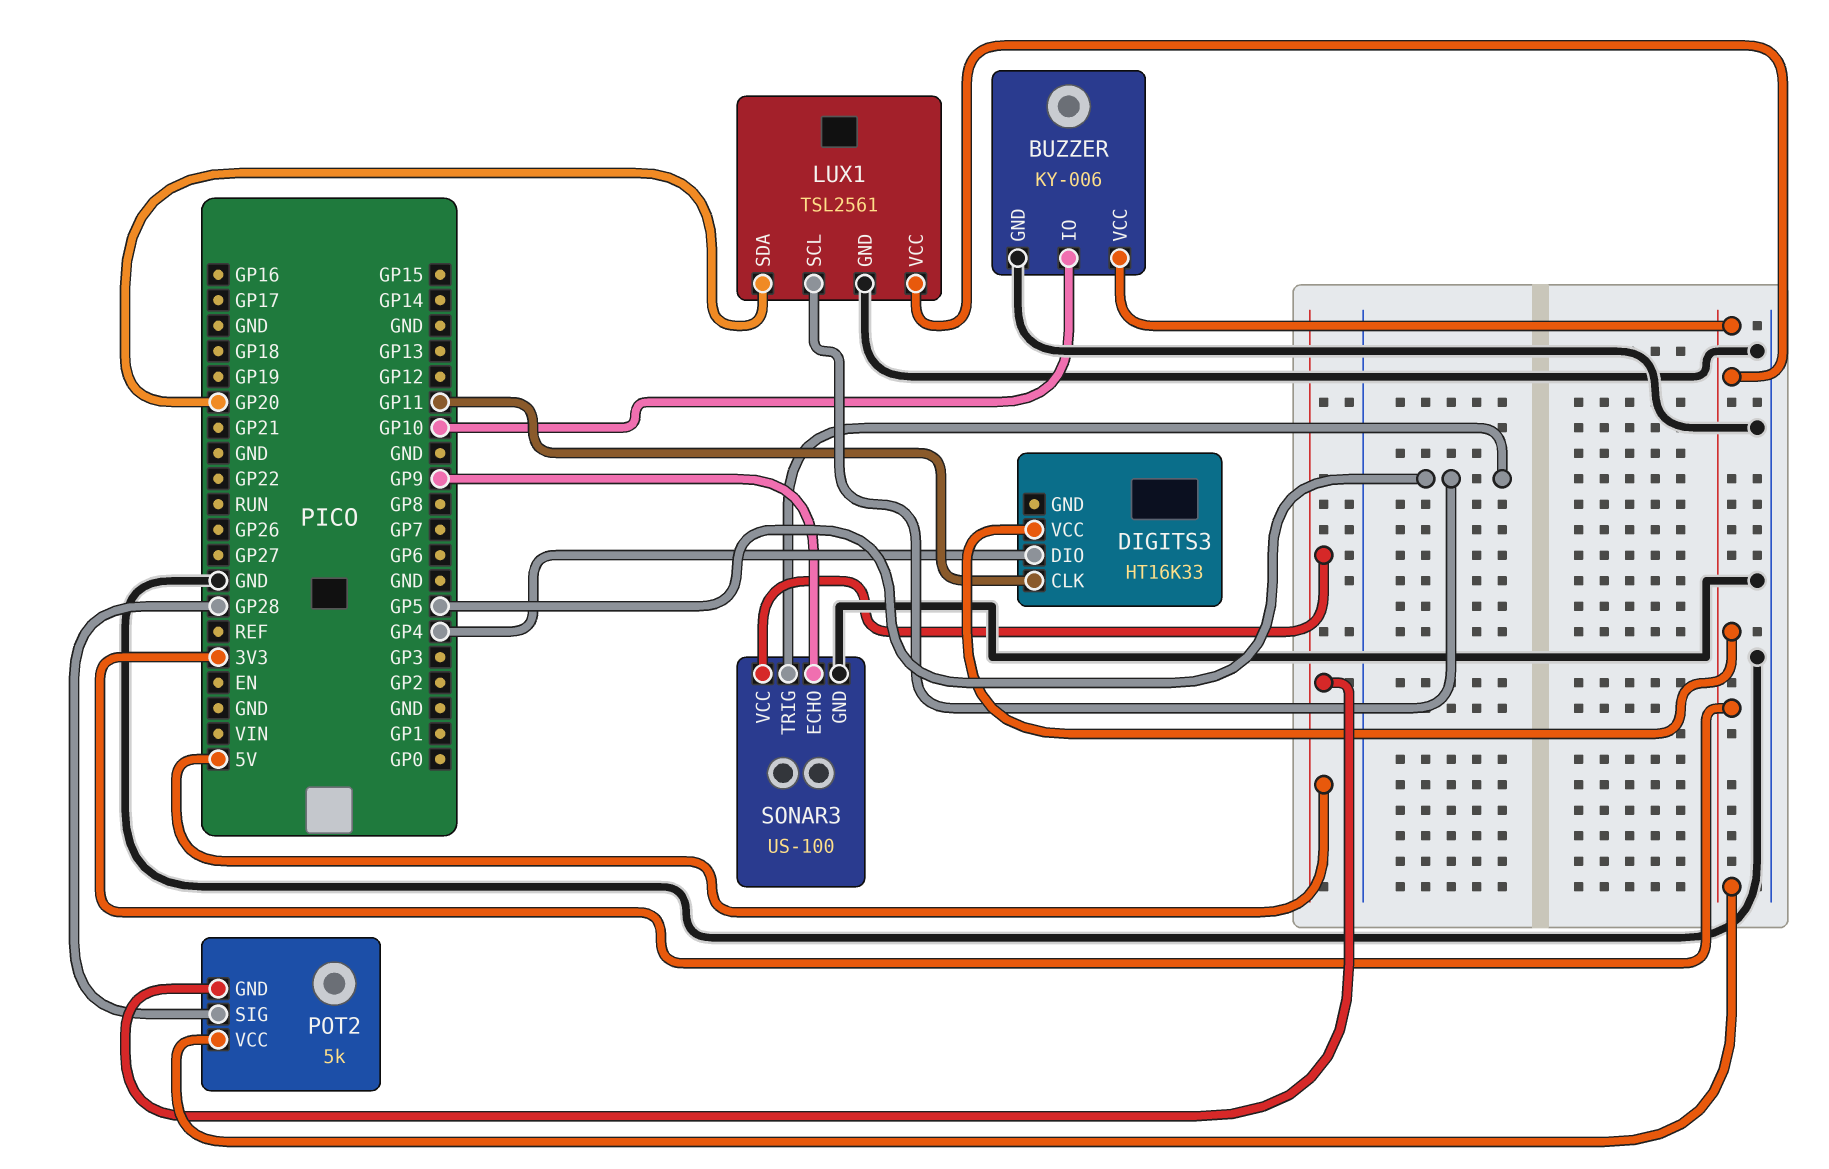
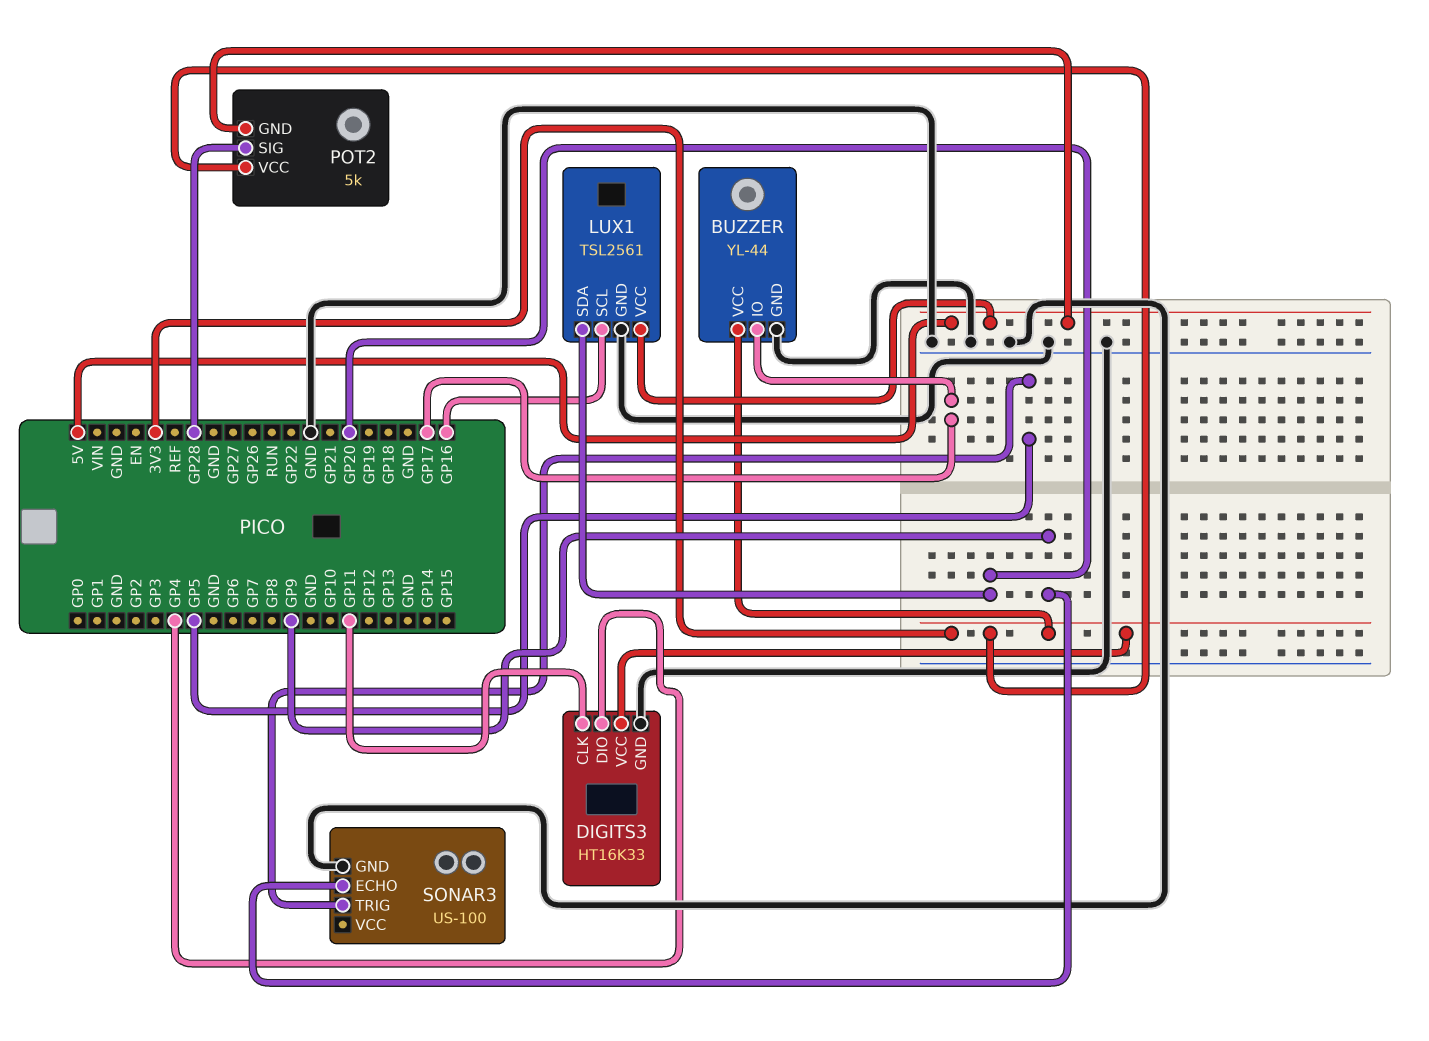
BUZZER: KY-006 -> YL-44
BUZZER pin IO: GP10 -> GP17
DIGITS3 pin GND: none -> GND
LUX1 pin SCL: GP5 -> GP16
LUX1 pin VCC: 3V3 -> 5V
SONAR3 pin VCC: 5V -> none

